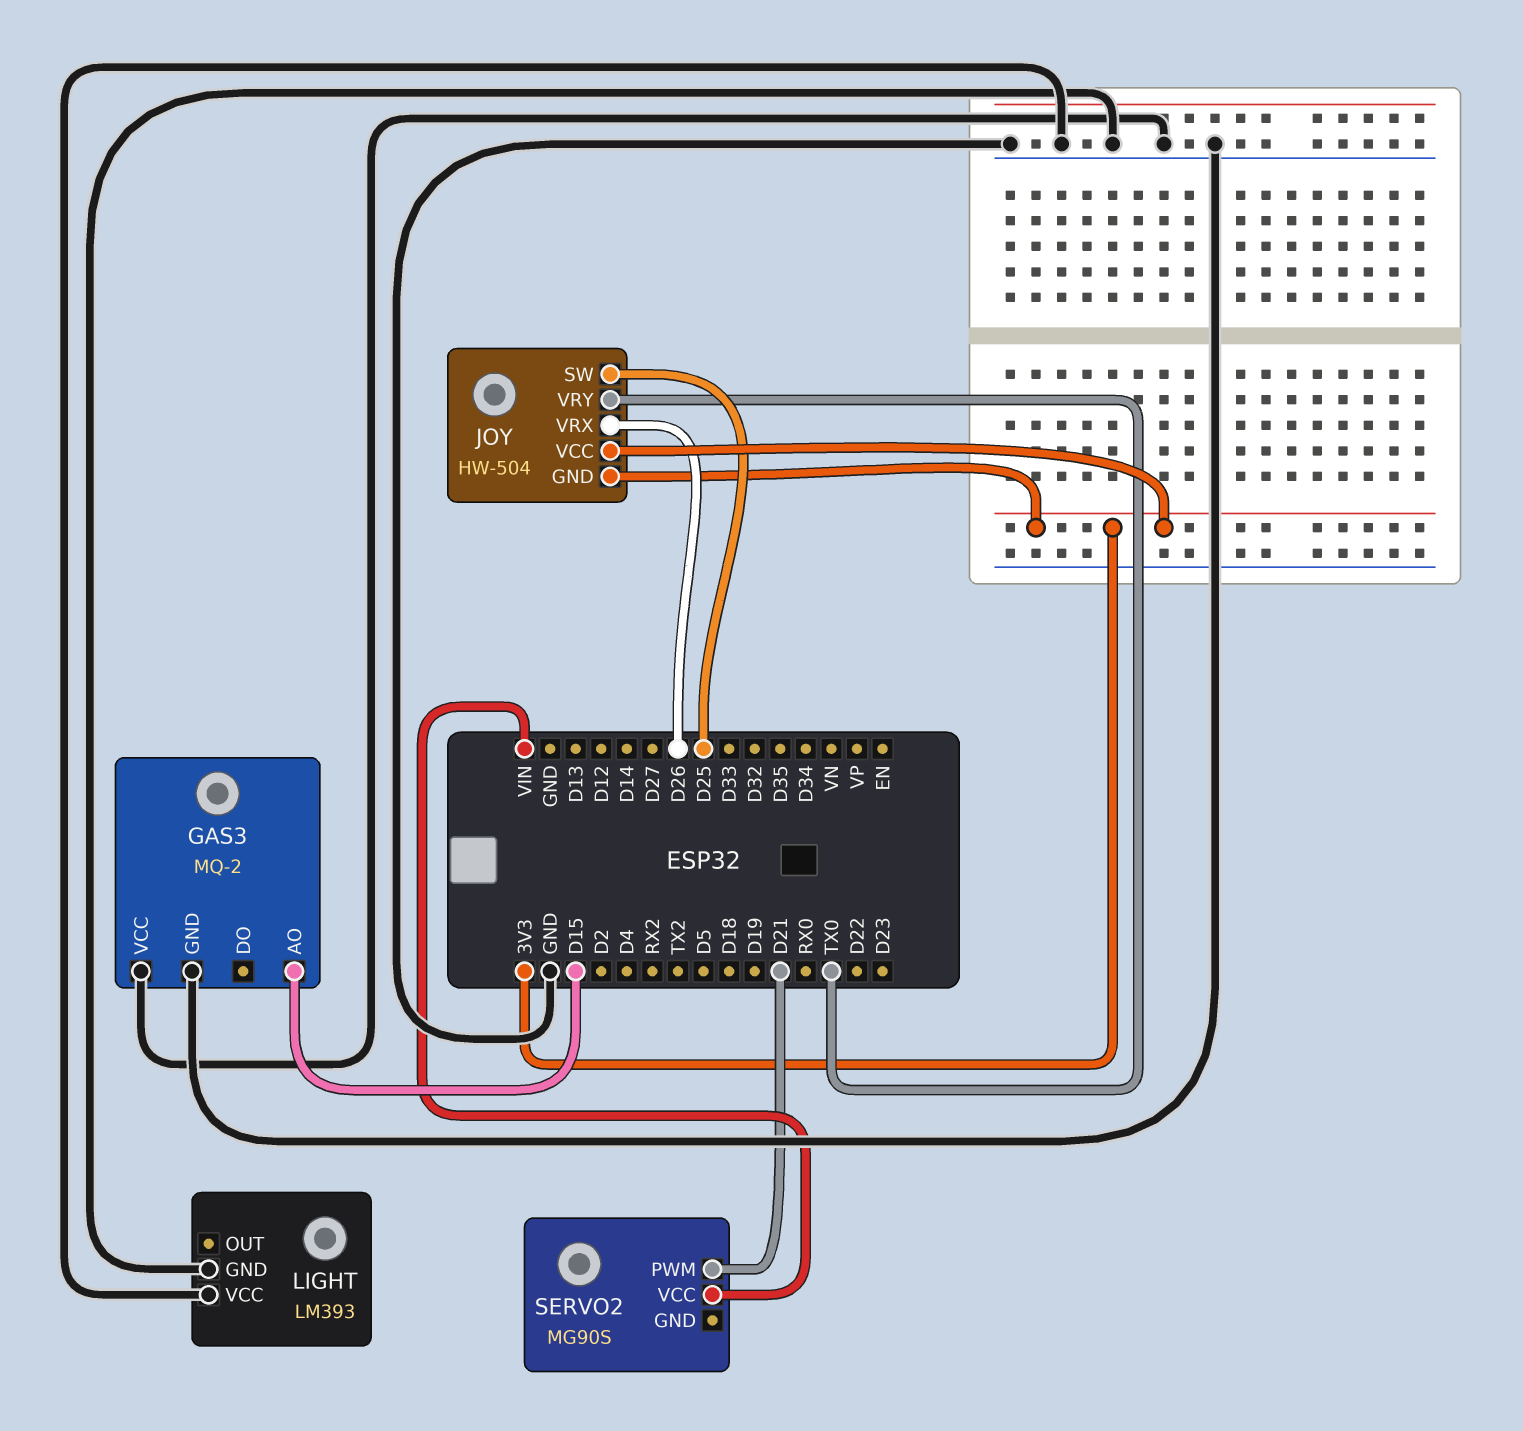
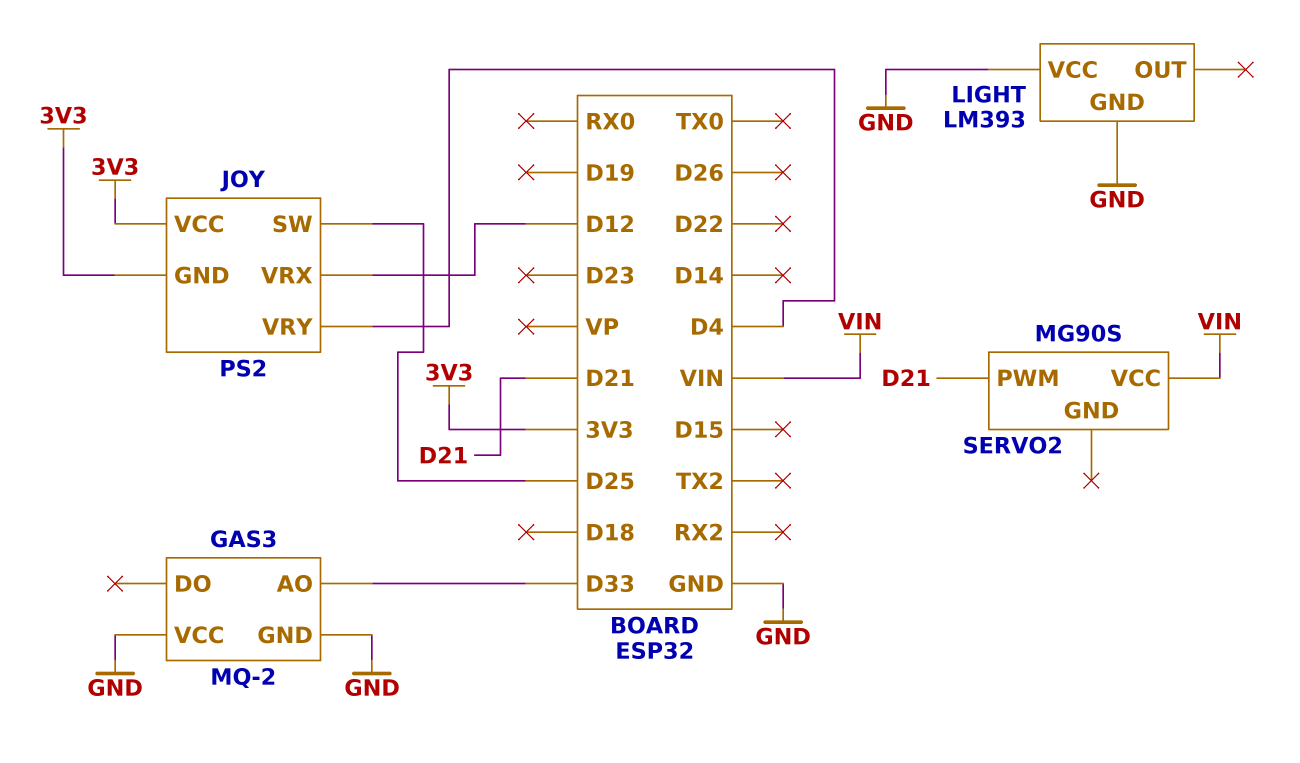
GAS3 pin AO: D15 -> D33
JOY: HW-504 -> PS2
JOY pin VRX: D26 -> D12
JOY pin VRY: TX0 -> D4

